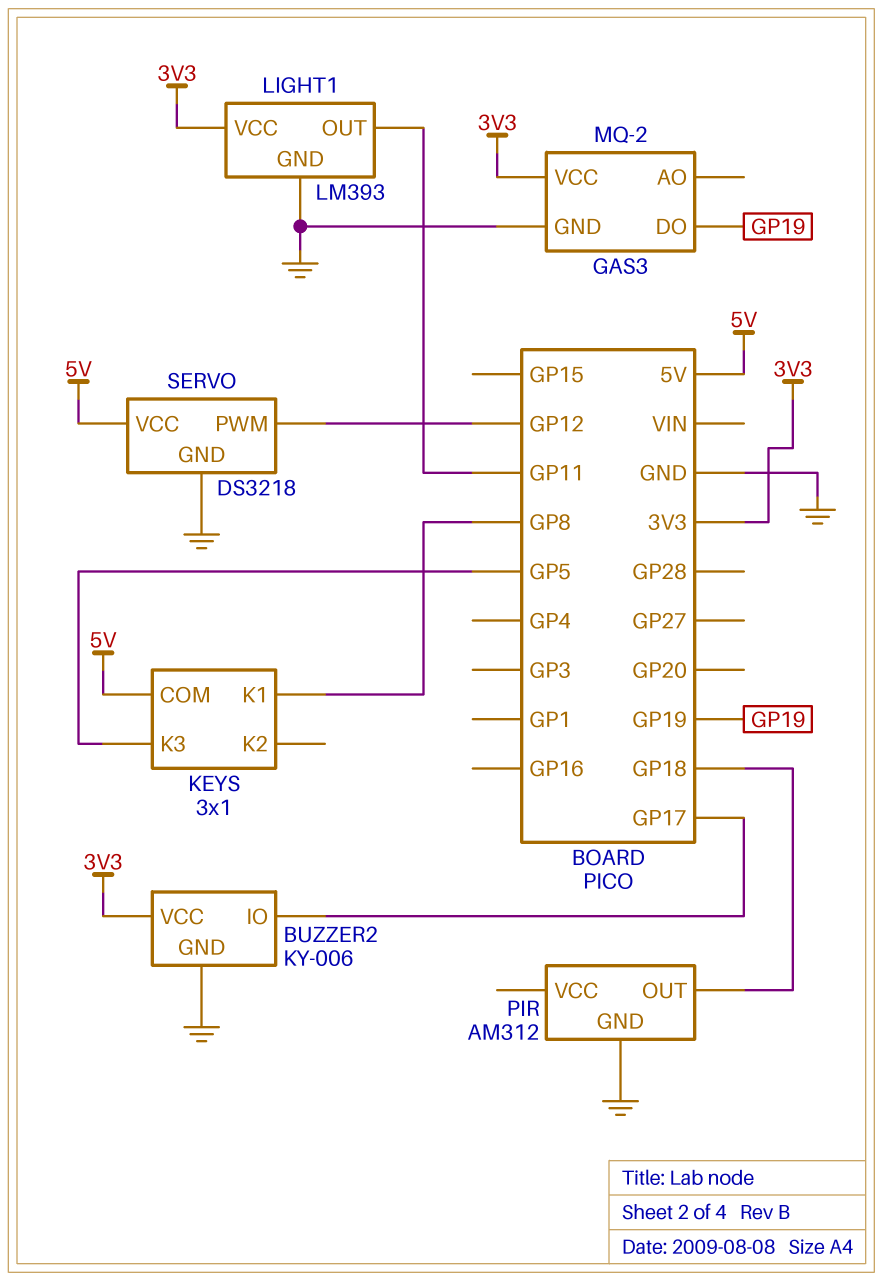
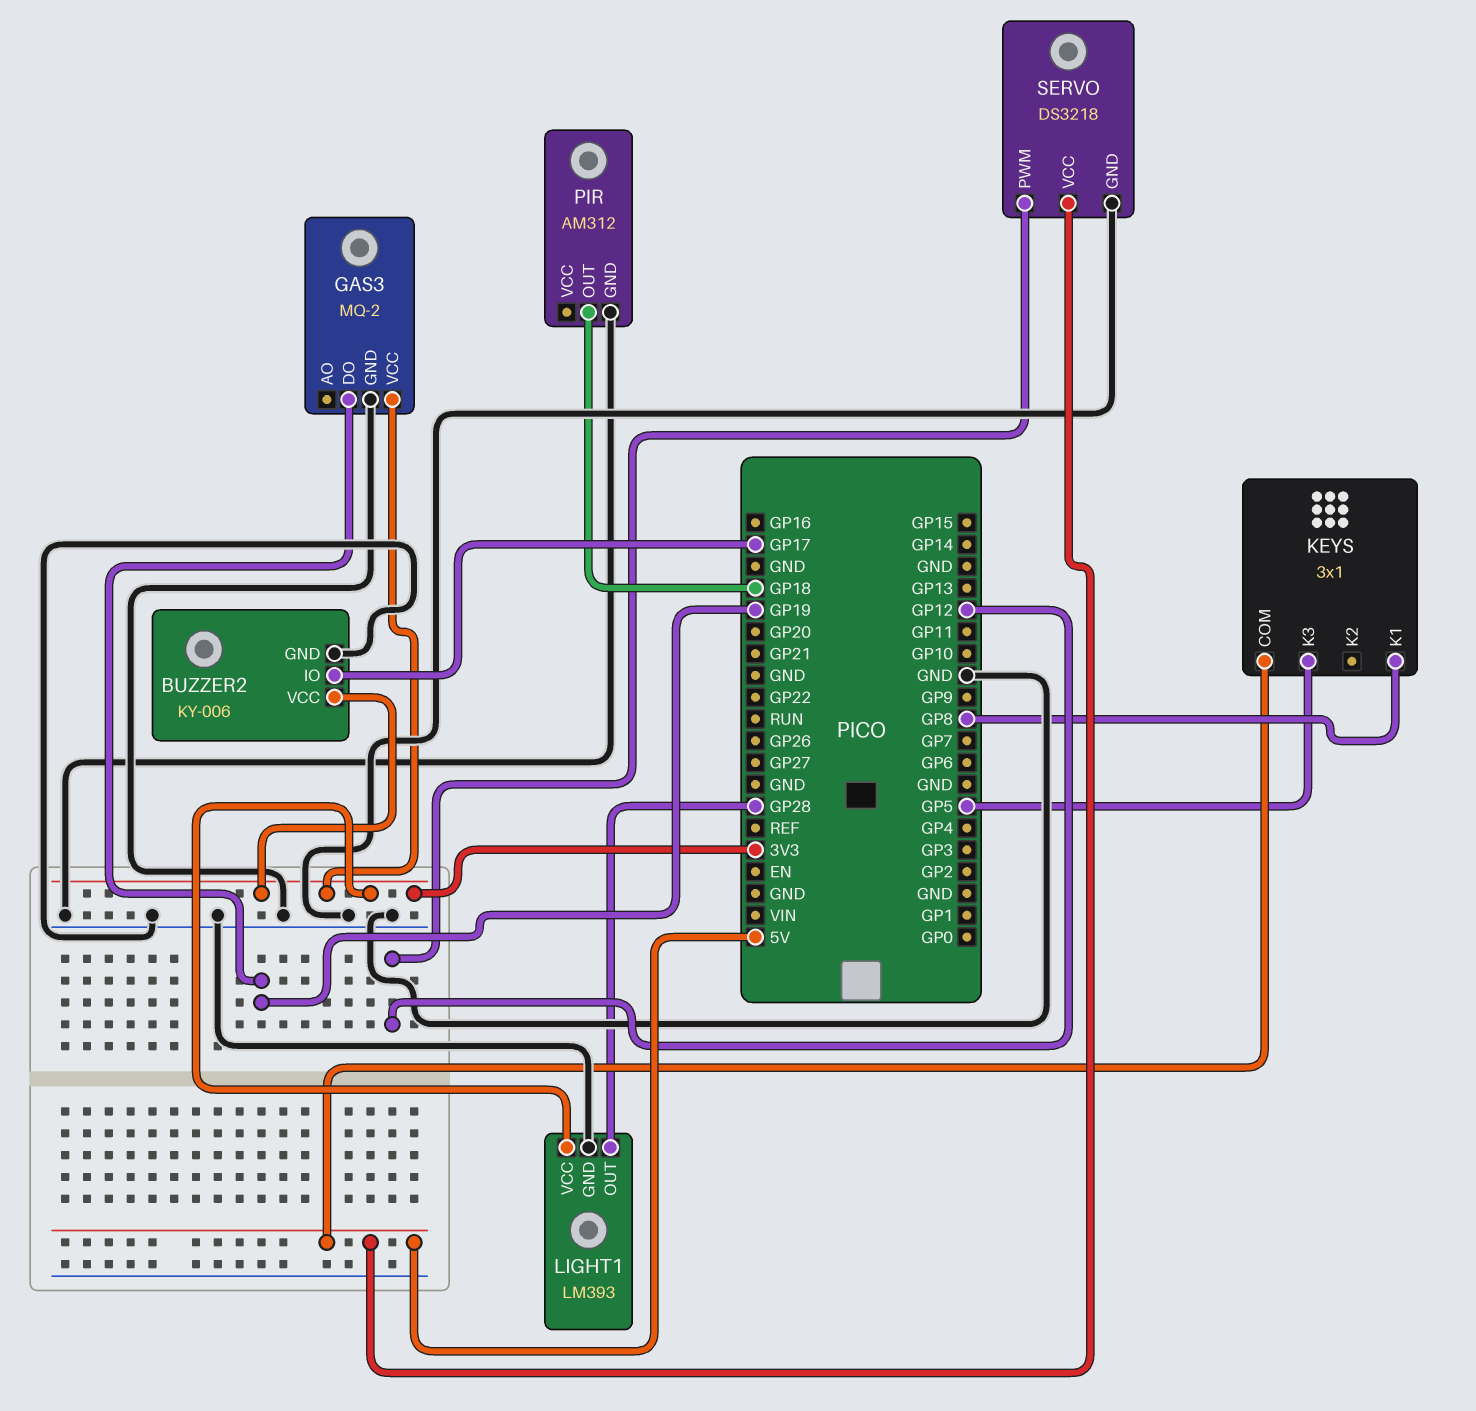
LIGHT1 pin OUT: GP11 -> GP28

